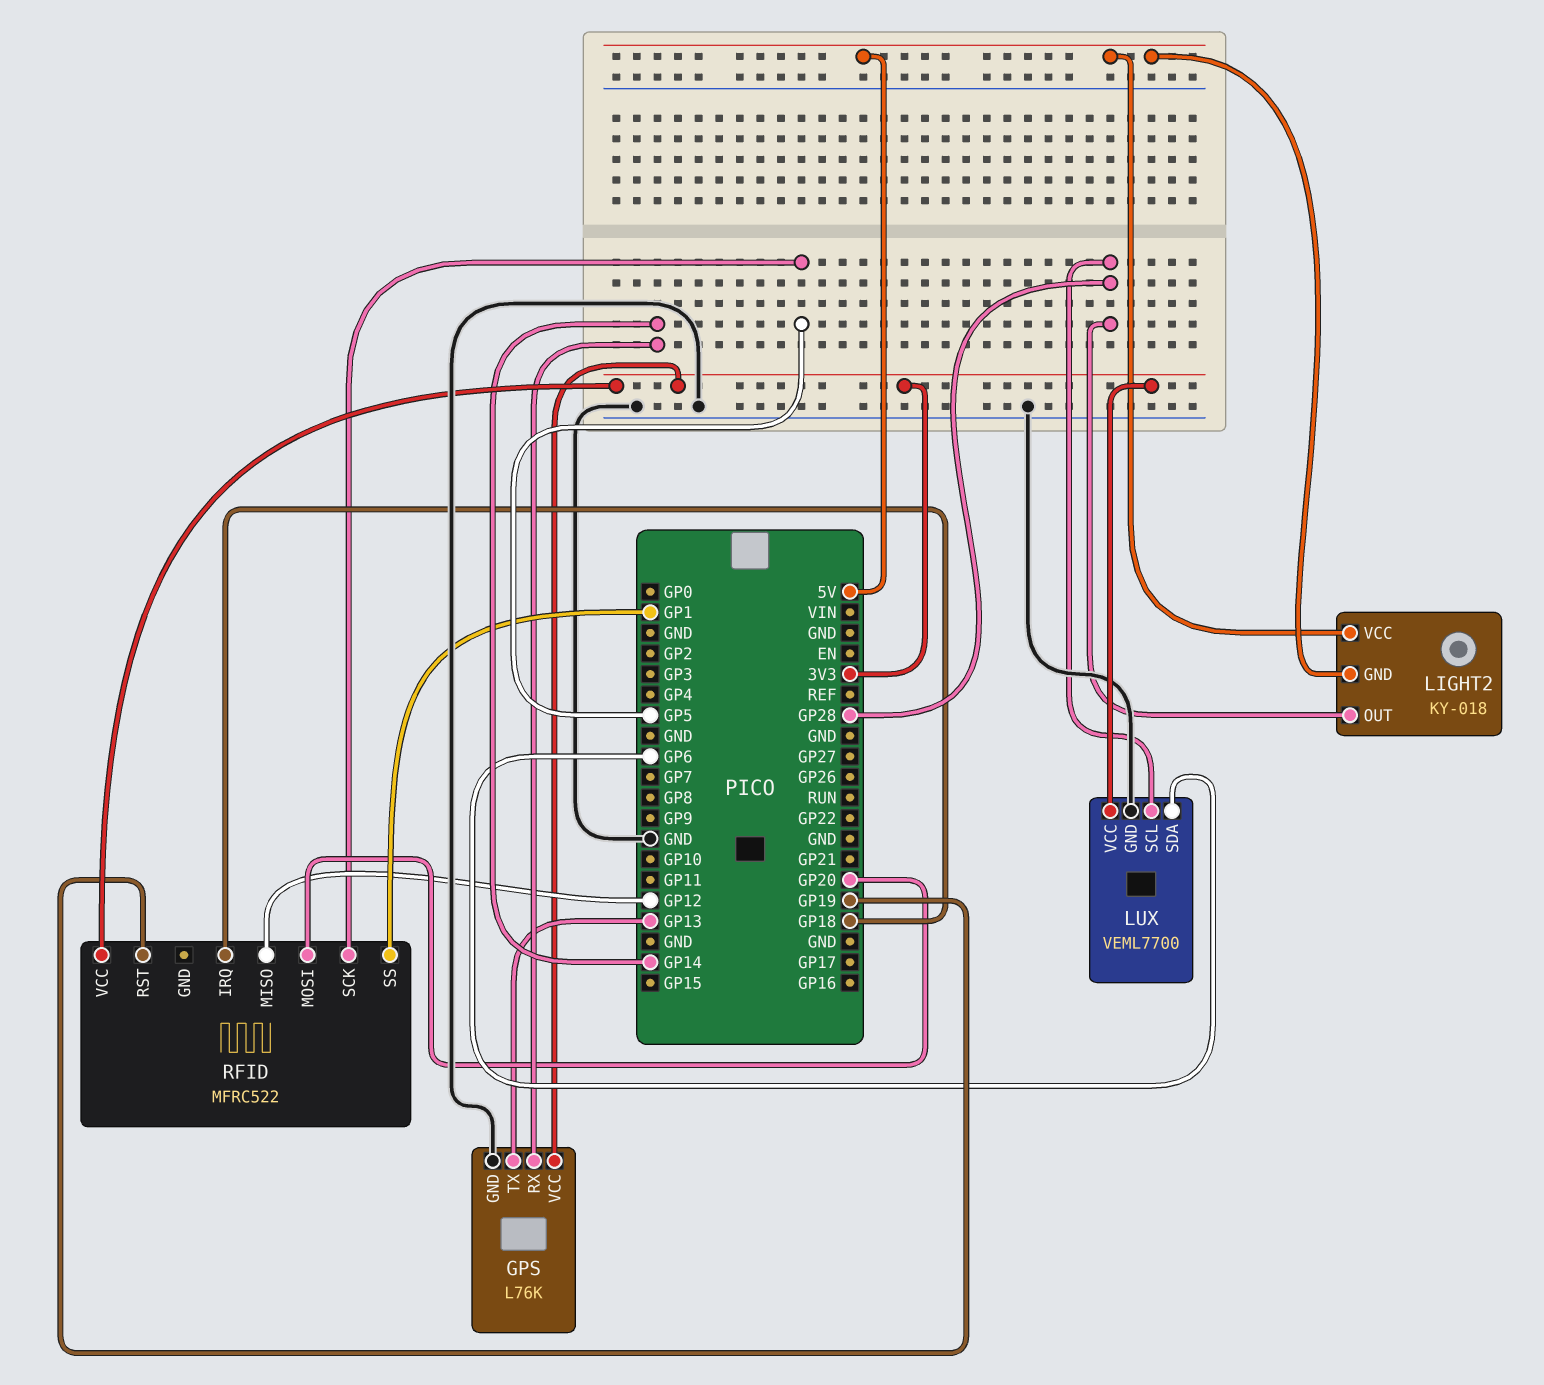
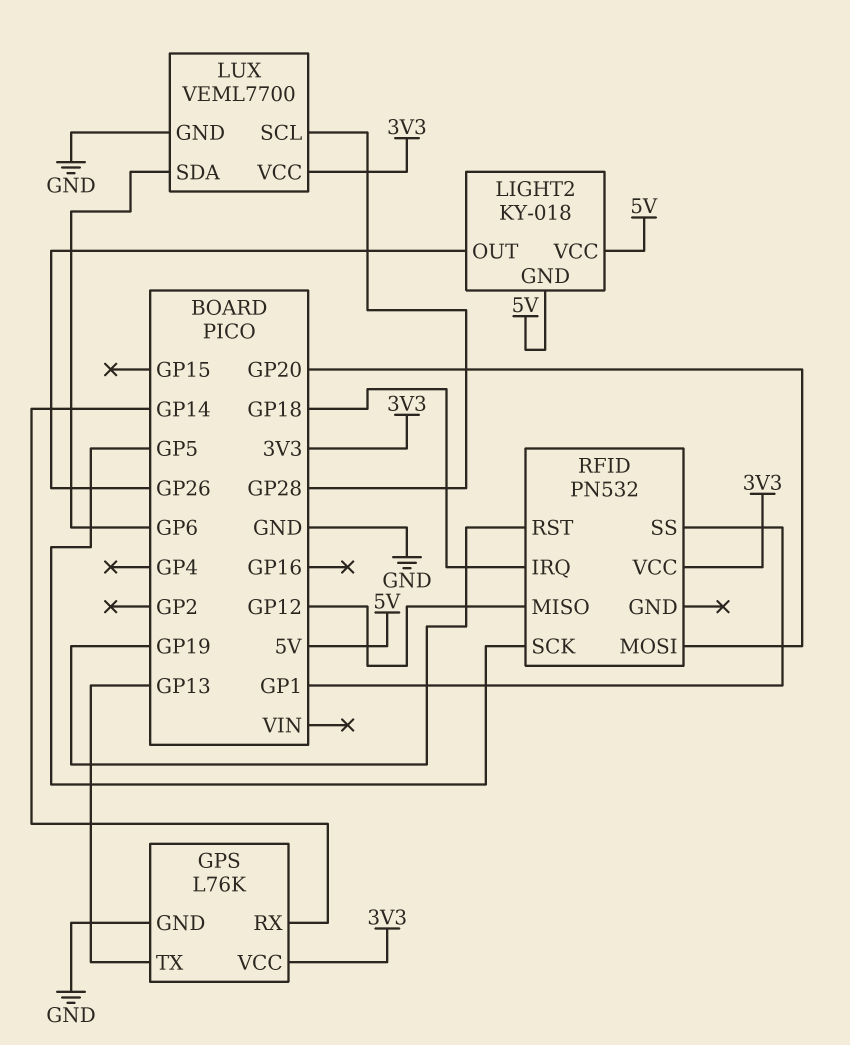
LIGHT2 pin OUT: GP28 -> GP26
RFID: MFRC522 -> PN532

